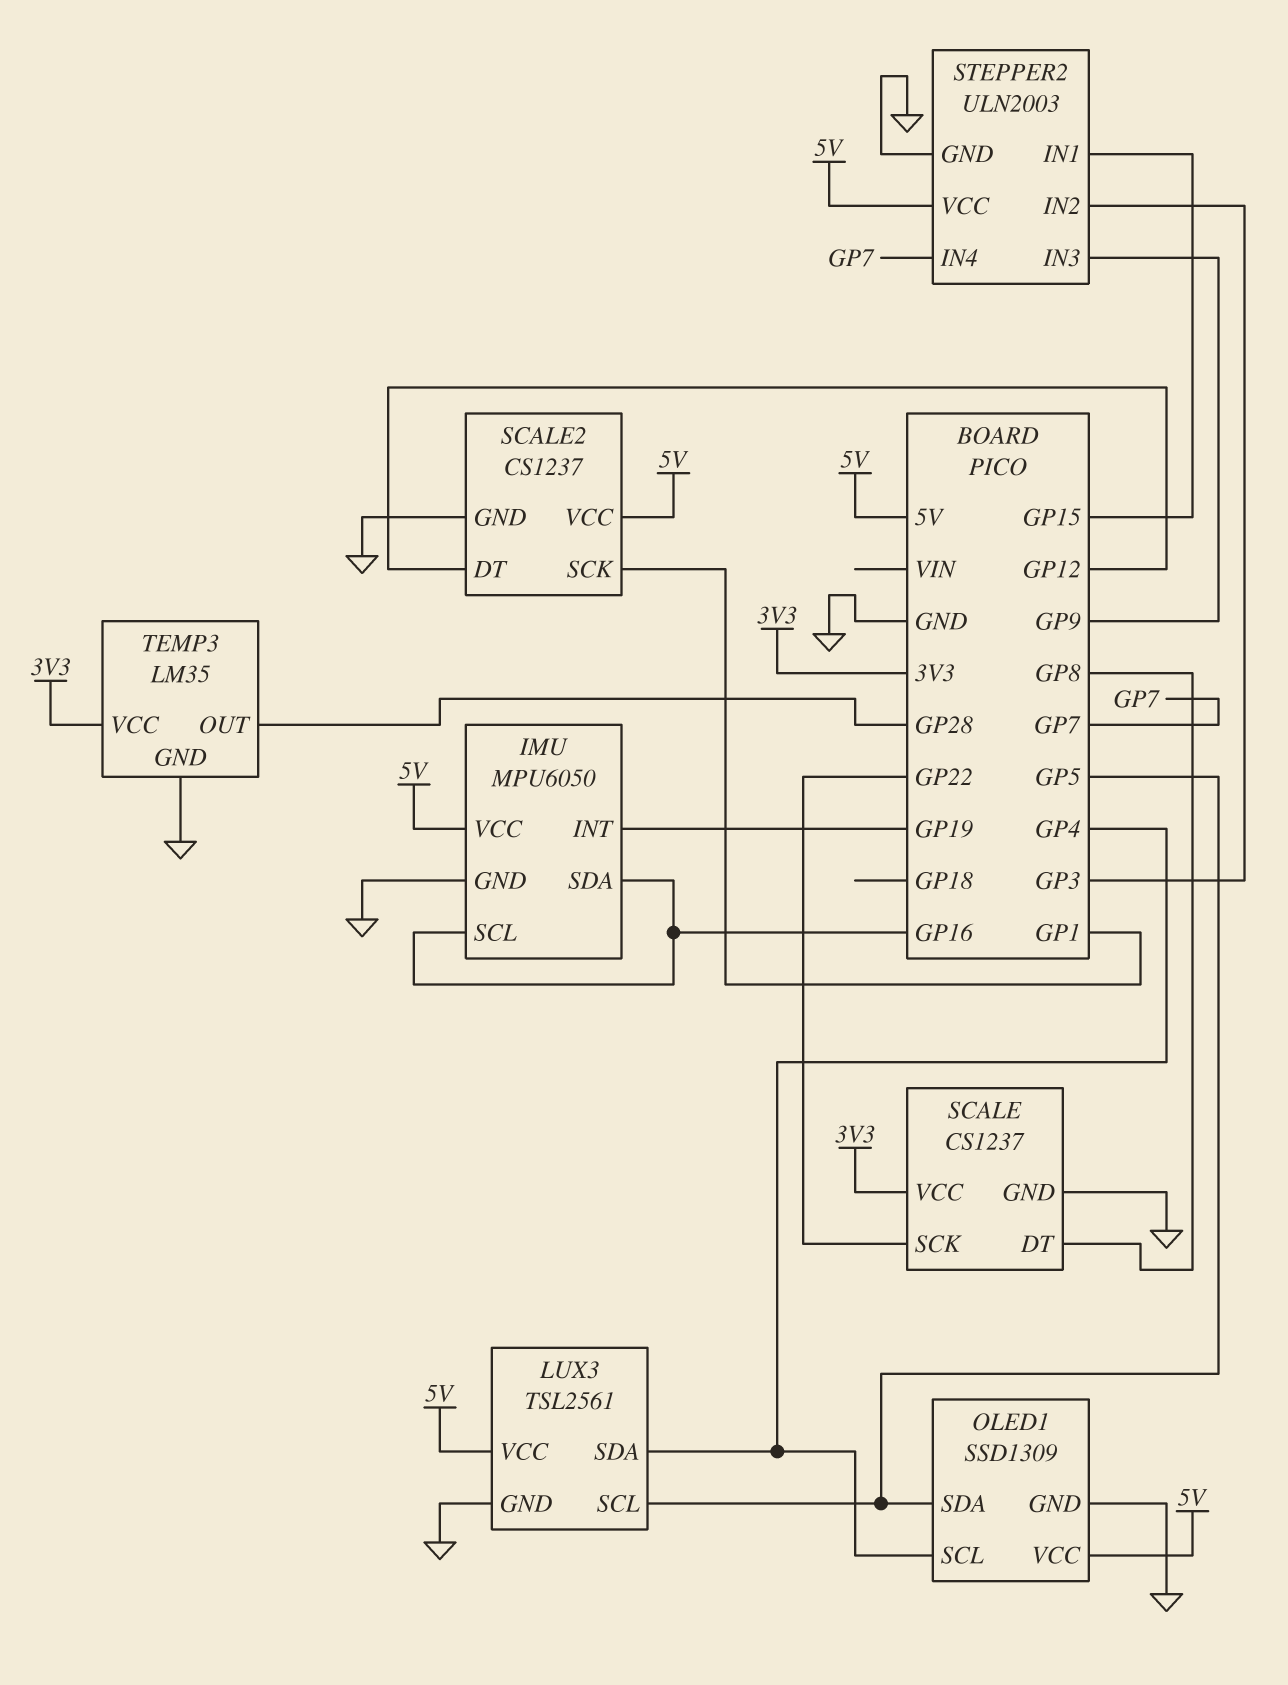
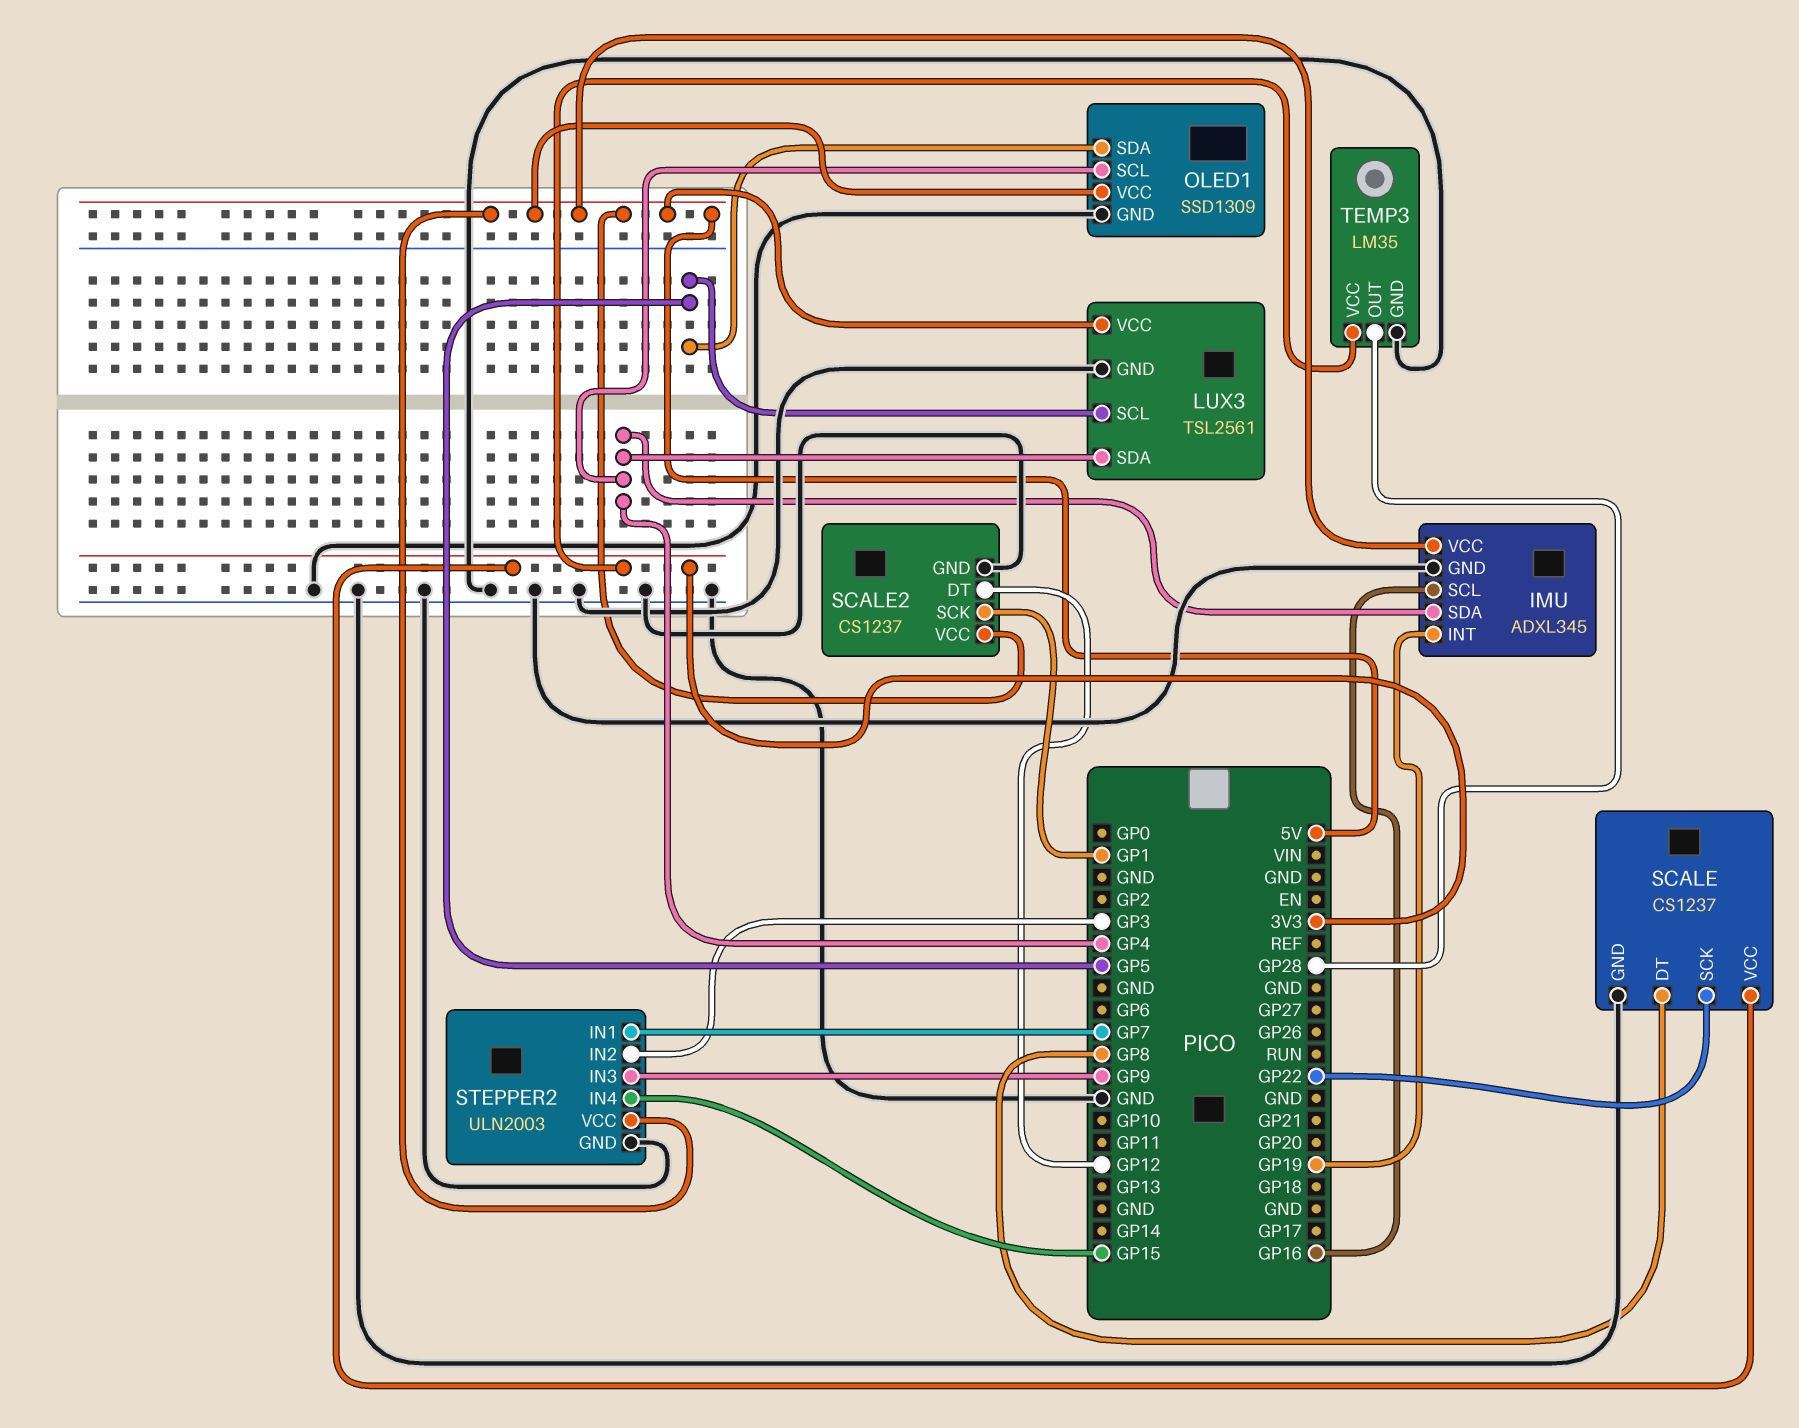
IMU: MPU6050 -> ADXL345
IMU pin SDA: GP16 -> GP4
STEPPER2 pin IN1: GP15 -> GP7
STEPPER2 pin IN4: GP7 -> GP15

